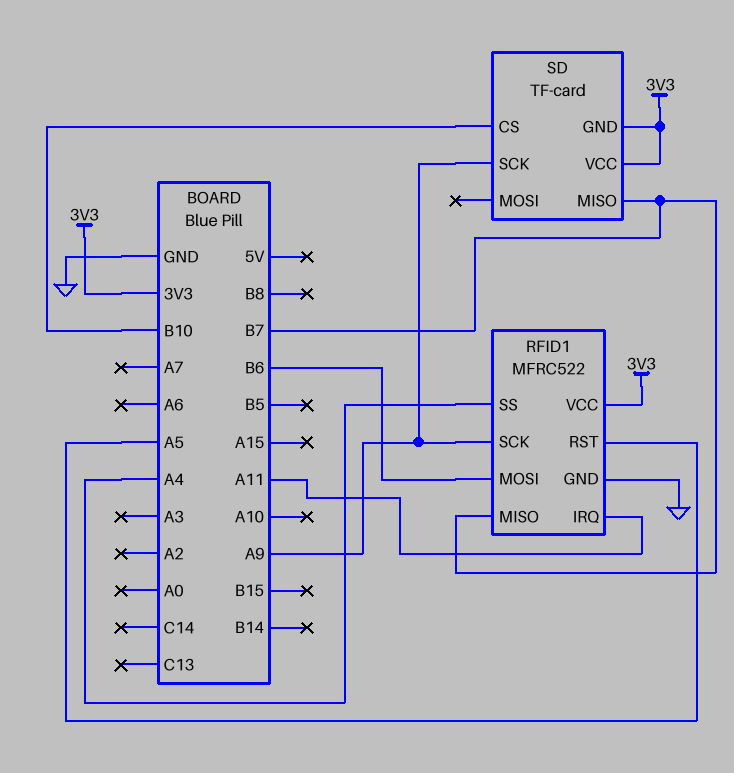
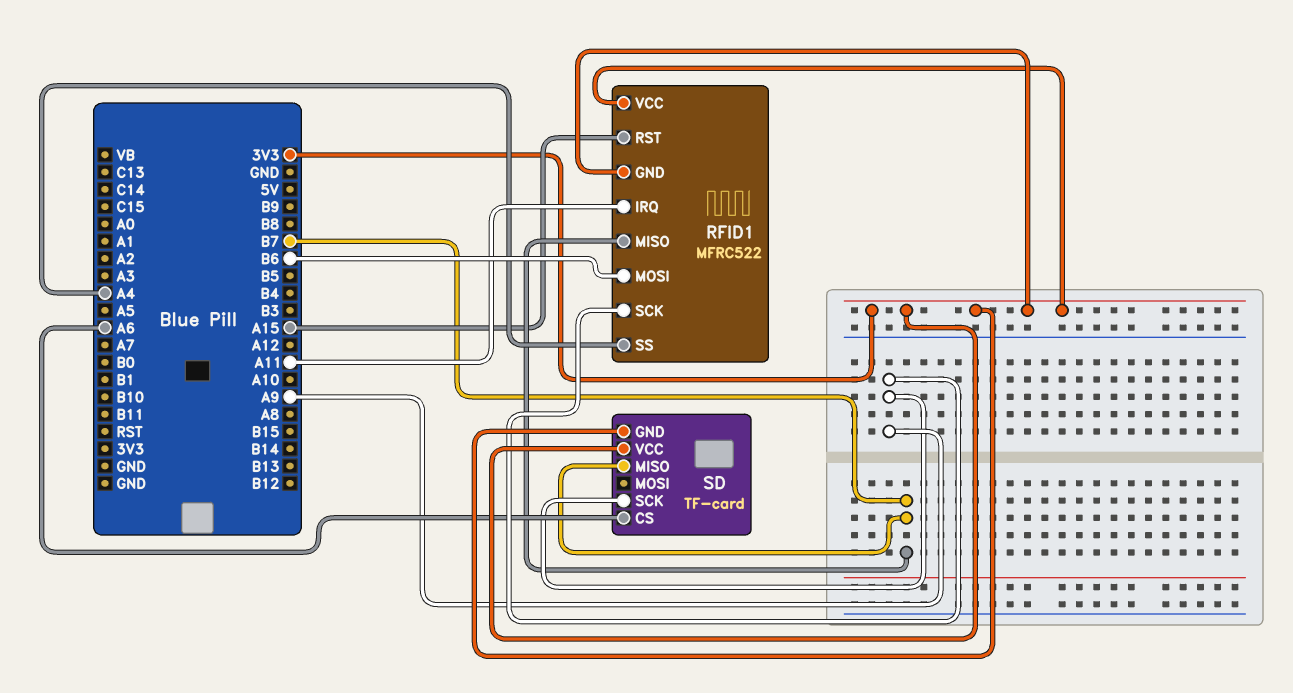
RFID1 pin GND: GND -> 3V3
RFID1 pin RST: A5 -> A15
SD pin CS: B10 -> A6

